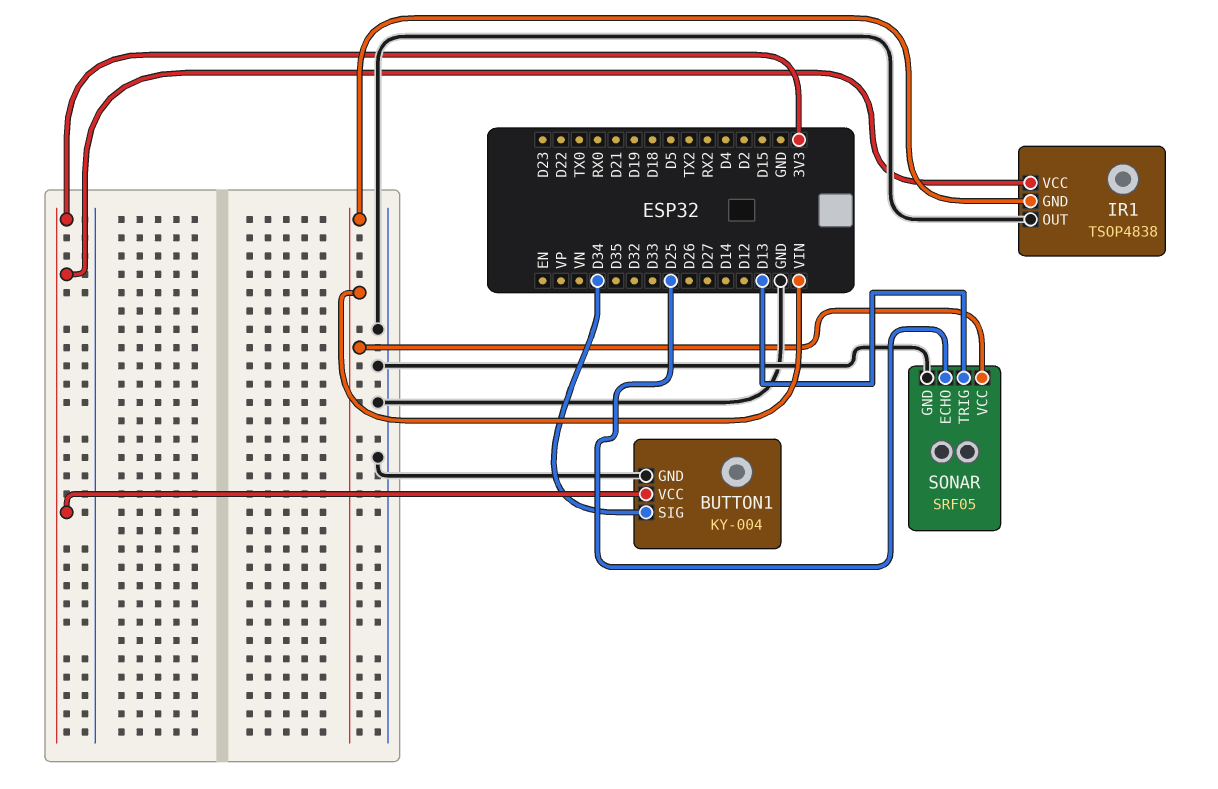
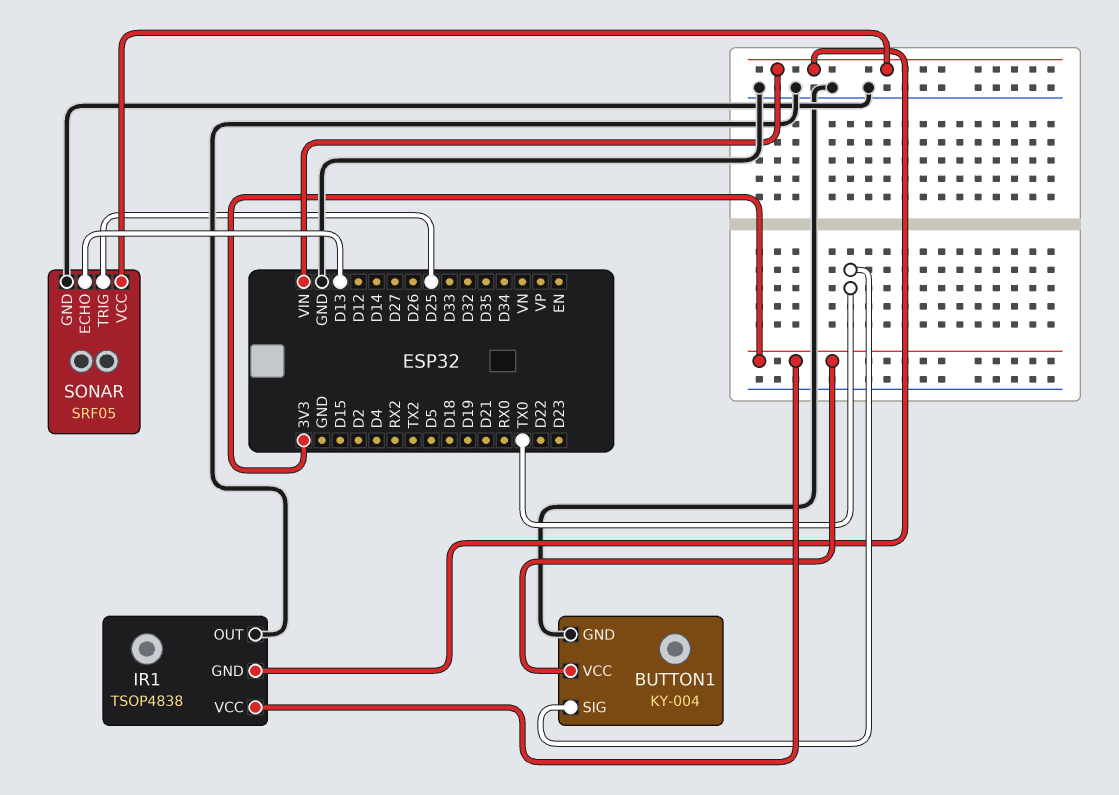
BUTTON1 pin SIG: D34 -> TX0
SONAR pin ECHO: D25 -> D13
SONAR pin TRIG: D13 -> D25

